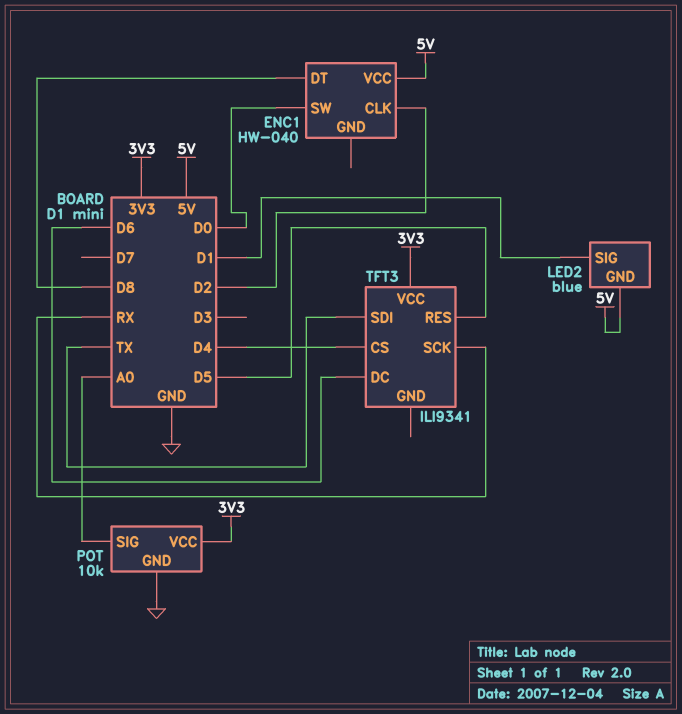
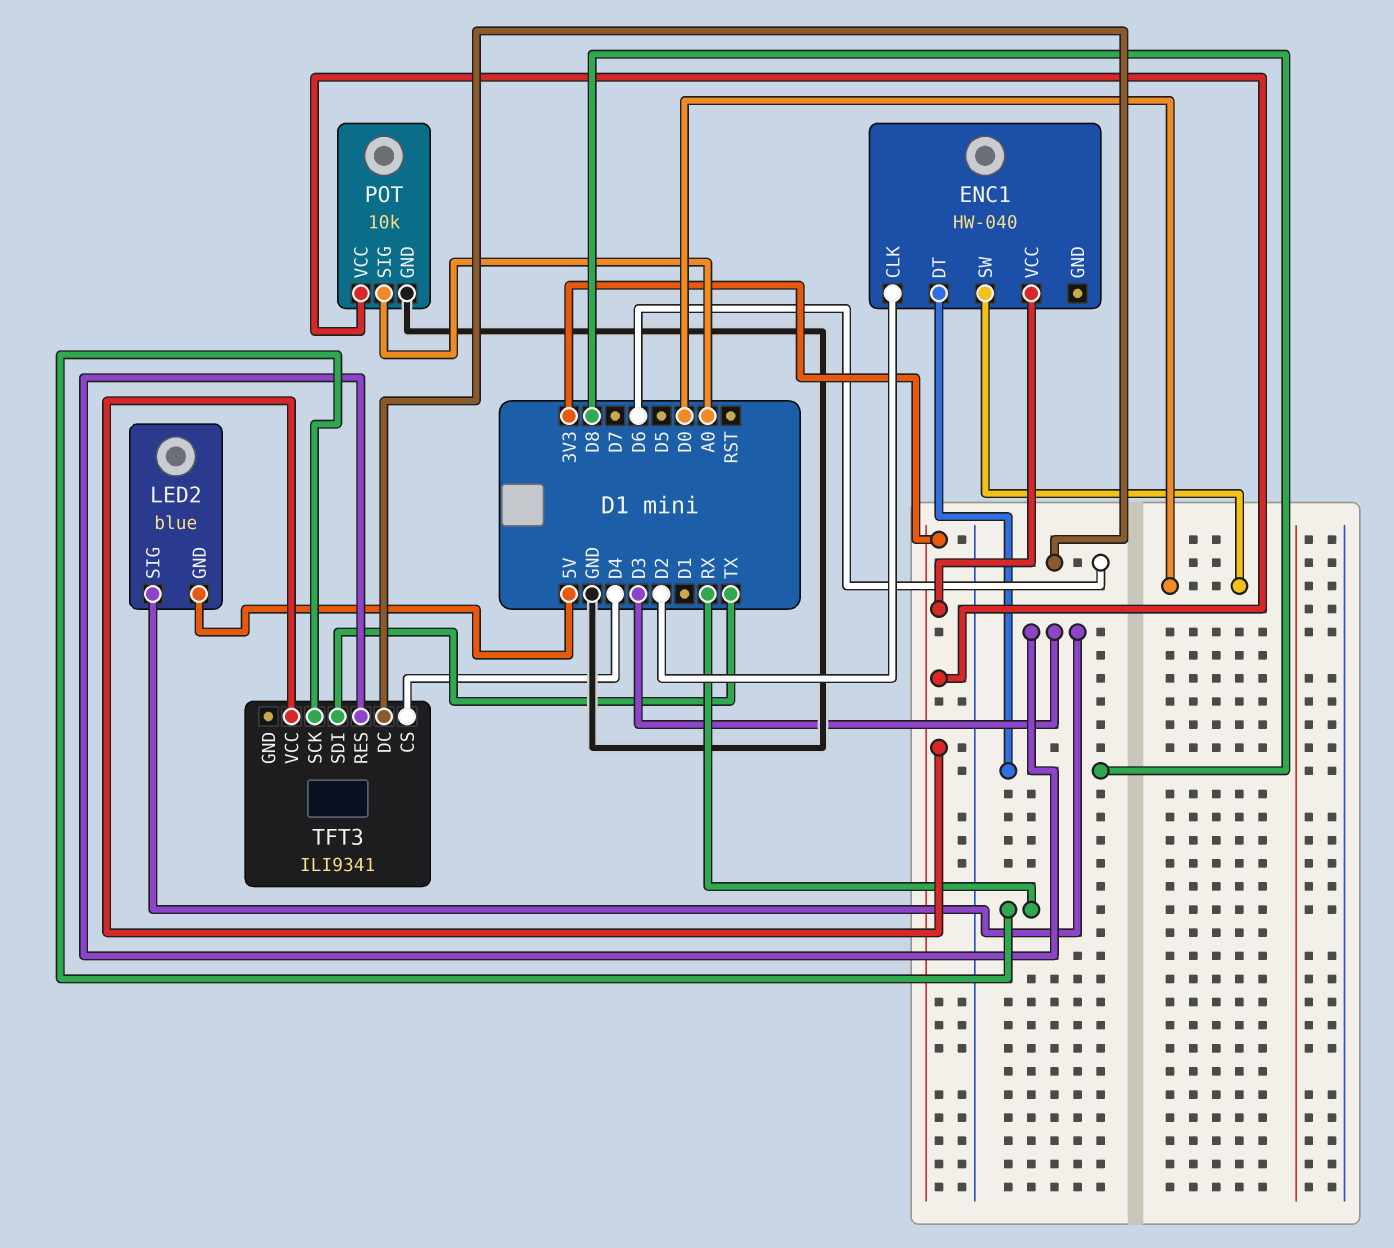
ENC1 pin VCC: 5V -> 3V3
LED2 pin SIG: D1 -> D3
TFT3 pin RES: D5 -> D3

